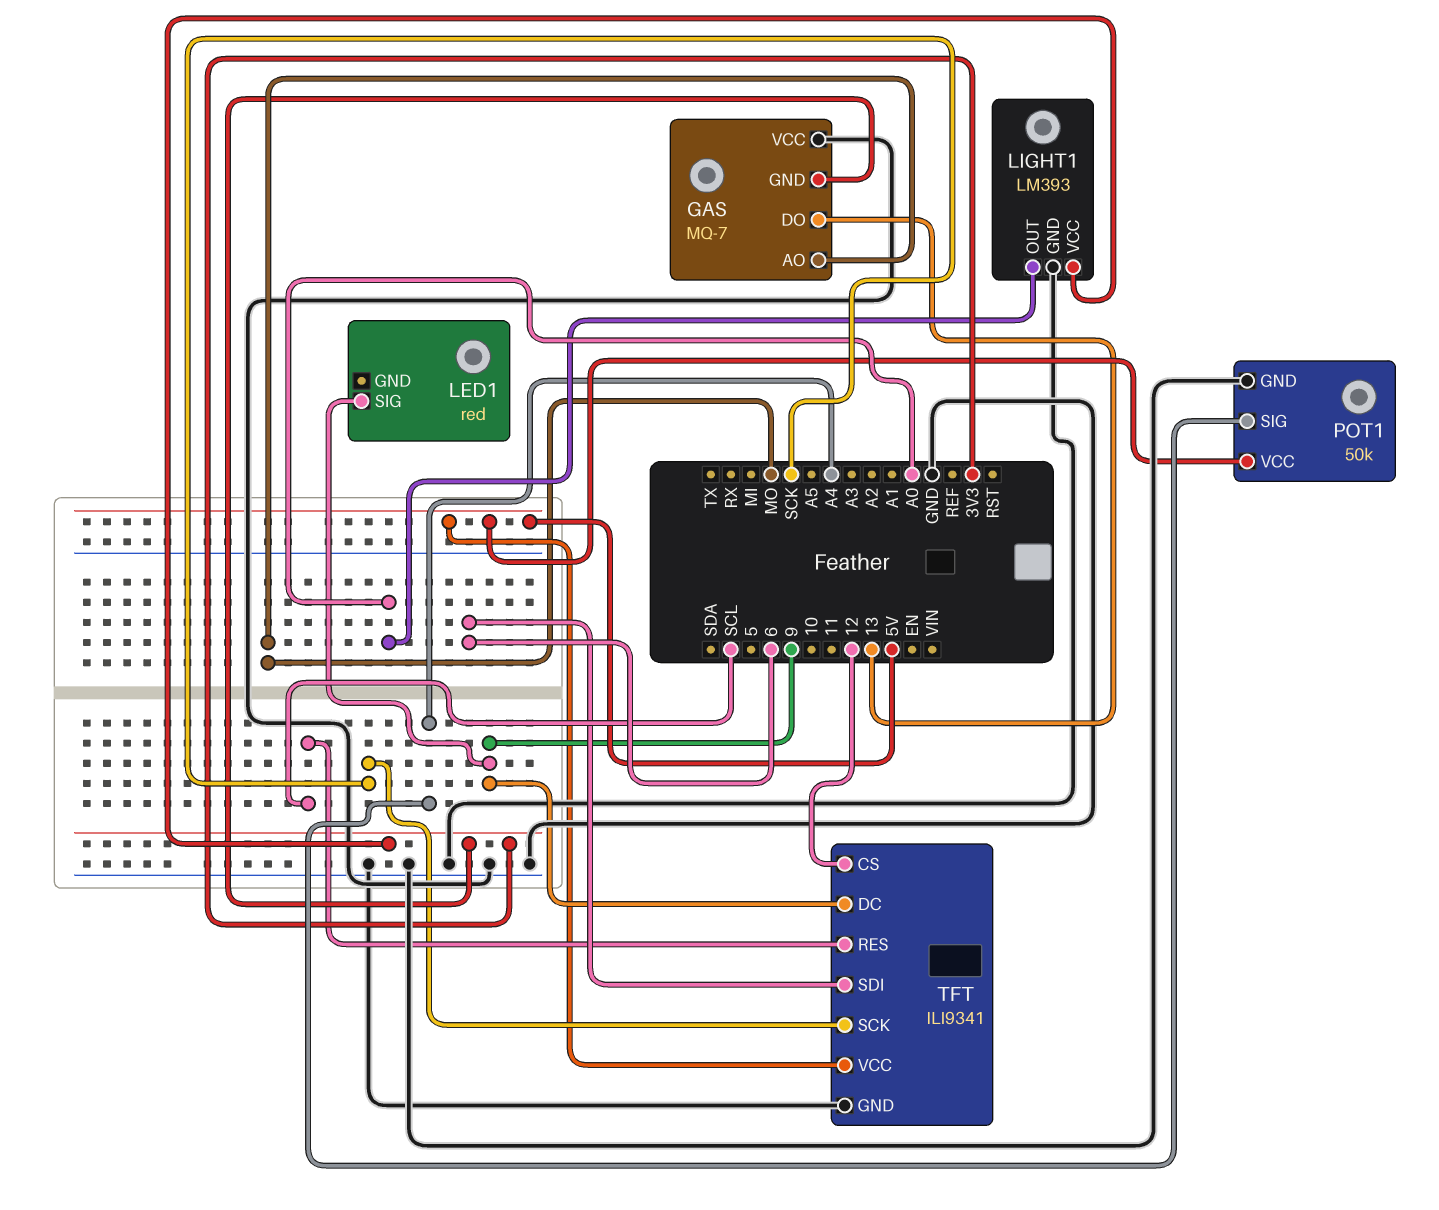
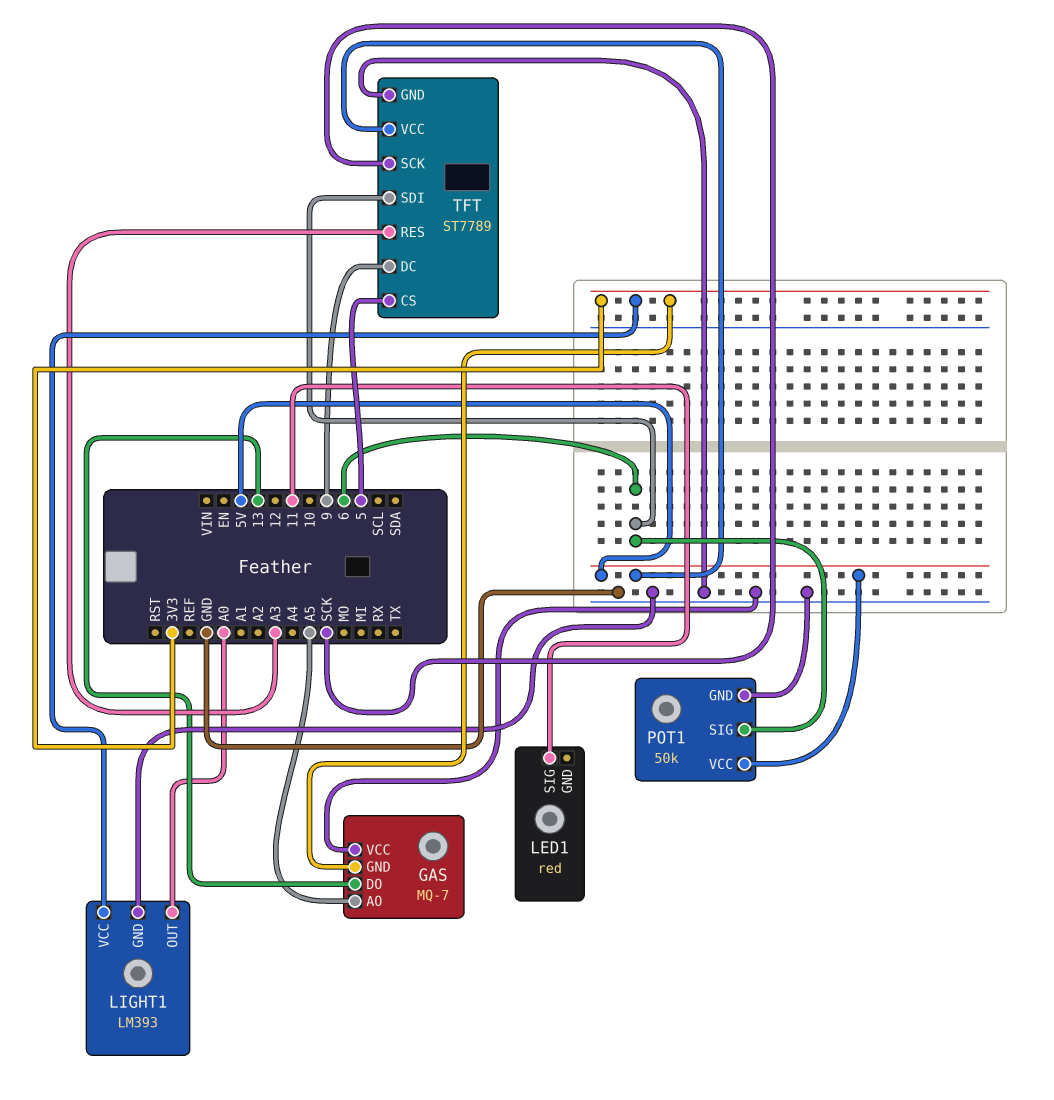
GAS pin AO: MO -> A5
LED1 pin SIG: 9 -> 11
POT1 pin SIG: A4 -> 6
TFT: ILI9341 -> ST7789
TFT pin CS: 12 -> 5
TFT pin RES: SCL -> A3

